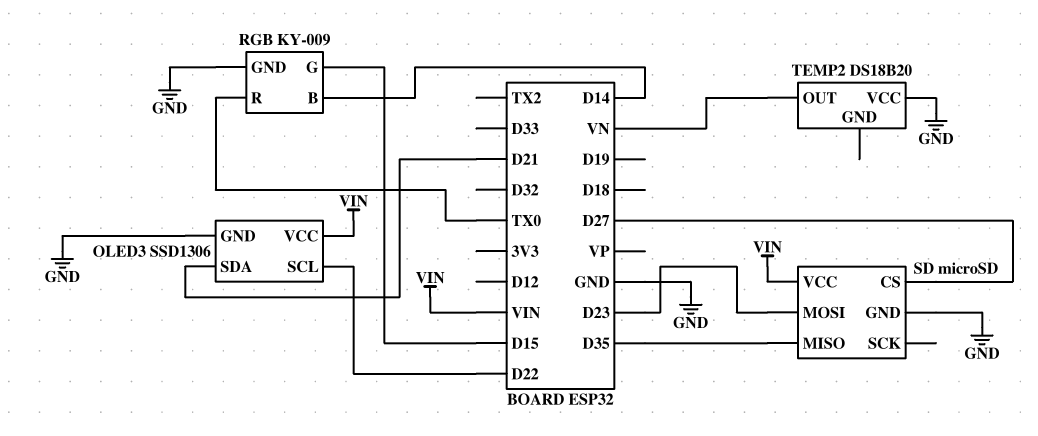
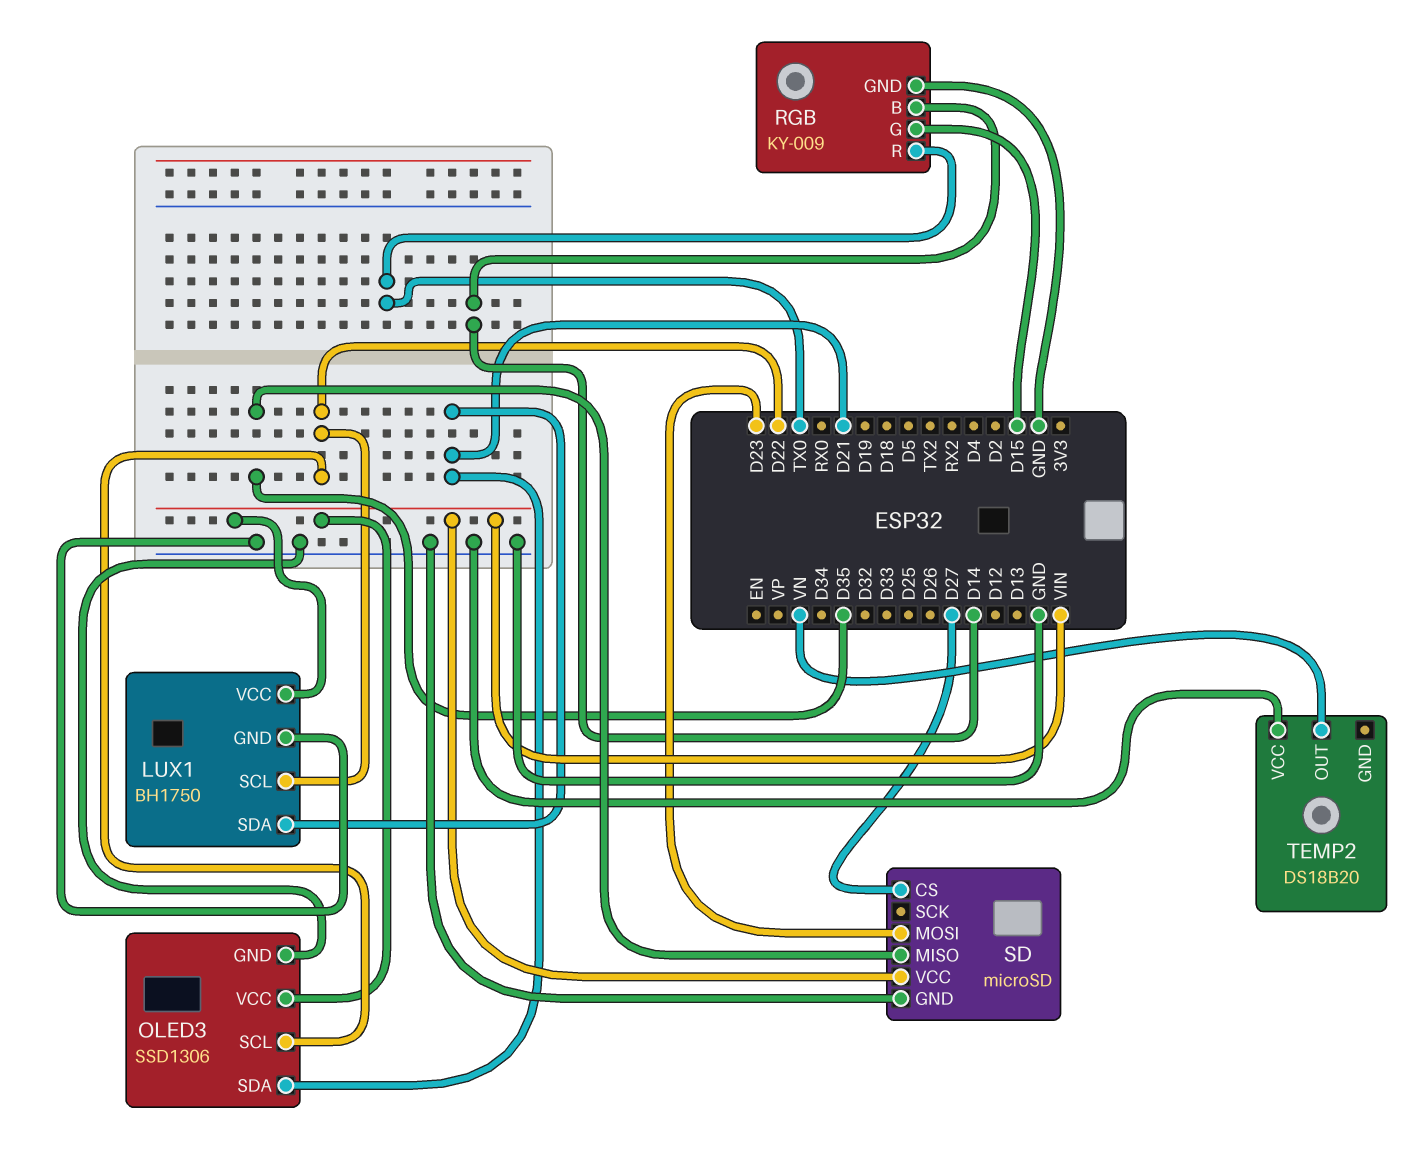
LUX1: none -> BH1750
LUX1 pin GND: none -> GND
LUX1 pin SCL: none -> D22
LUX1 pin SDA: none -> D21
LUX1 pin VCC: none -> VIN

